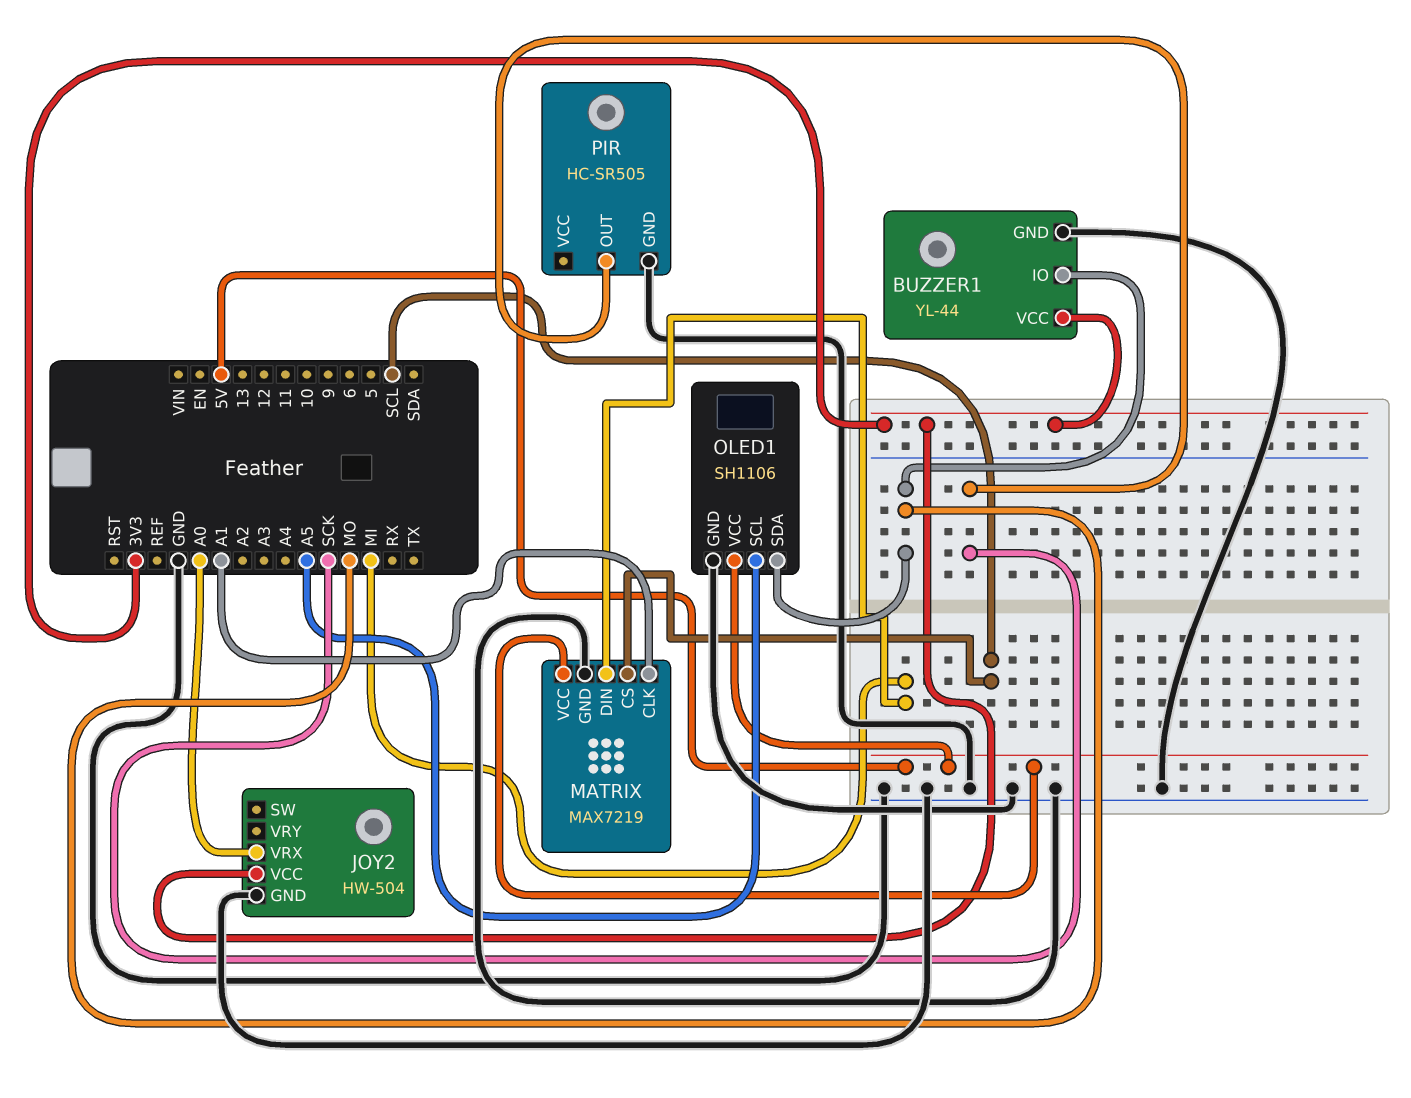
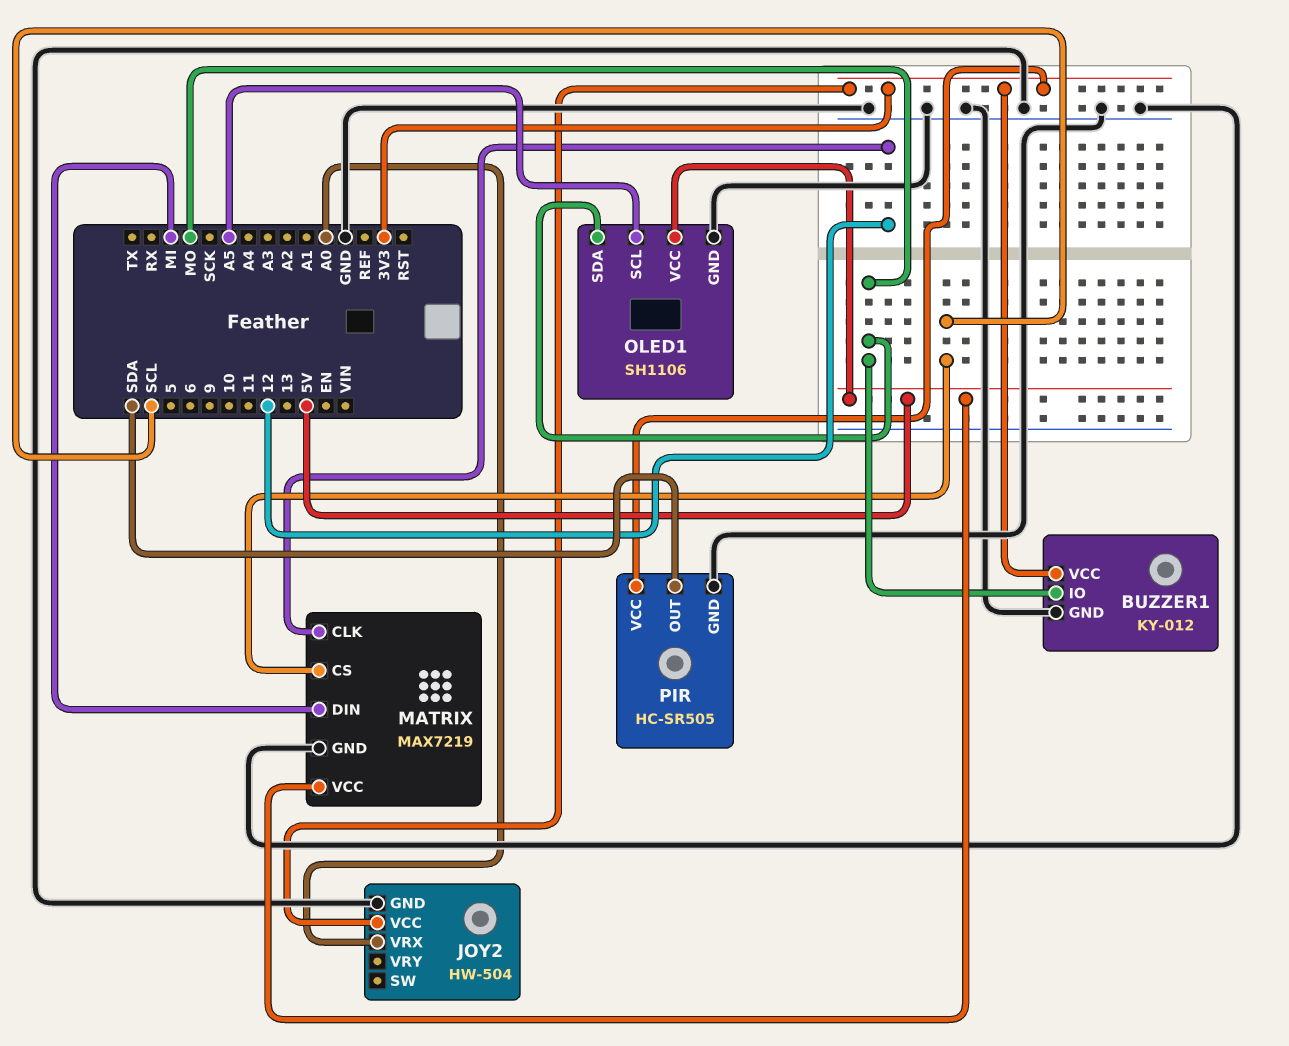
BUZZER1: YL-44 -> KY-012
MATRIX pin CLK: A1 -> 12
PIR pin OUT: SCK -> SDA
PIR pin VCC: none -> 3V3

